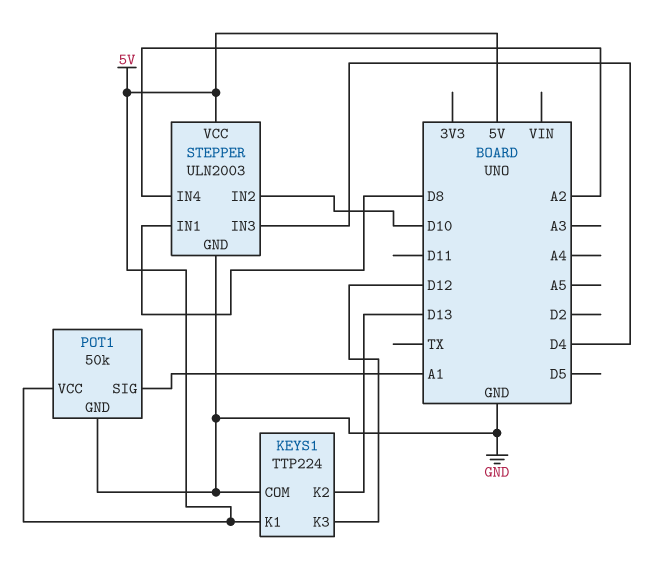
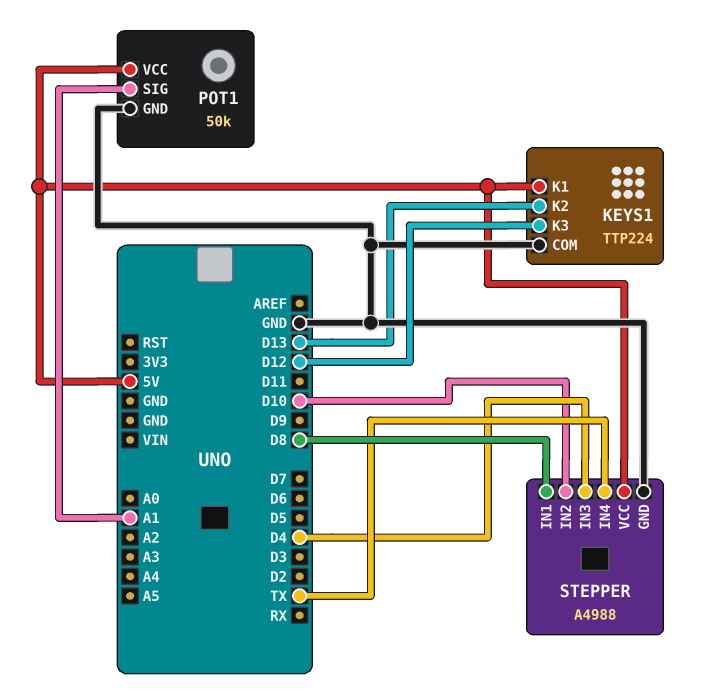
STEPPER: ULN2003 -> A4988
STEPPER pin IN4: A2 -> TX

